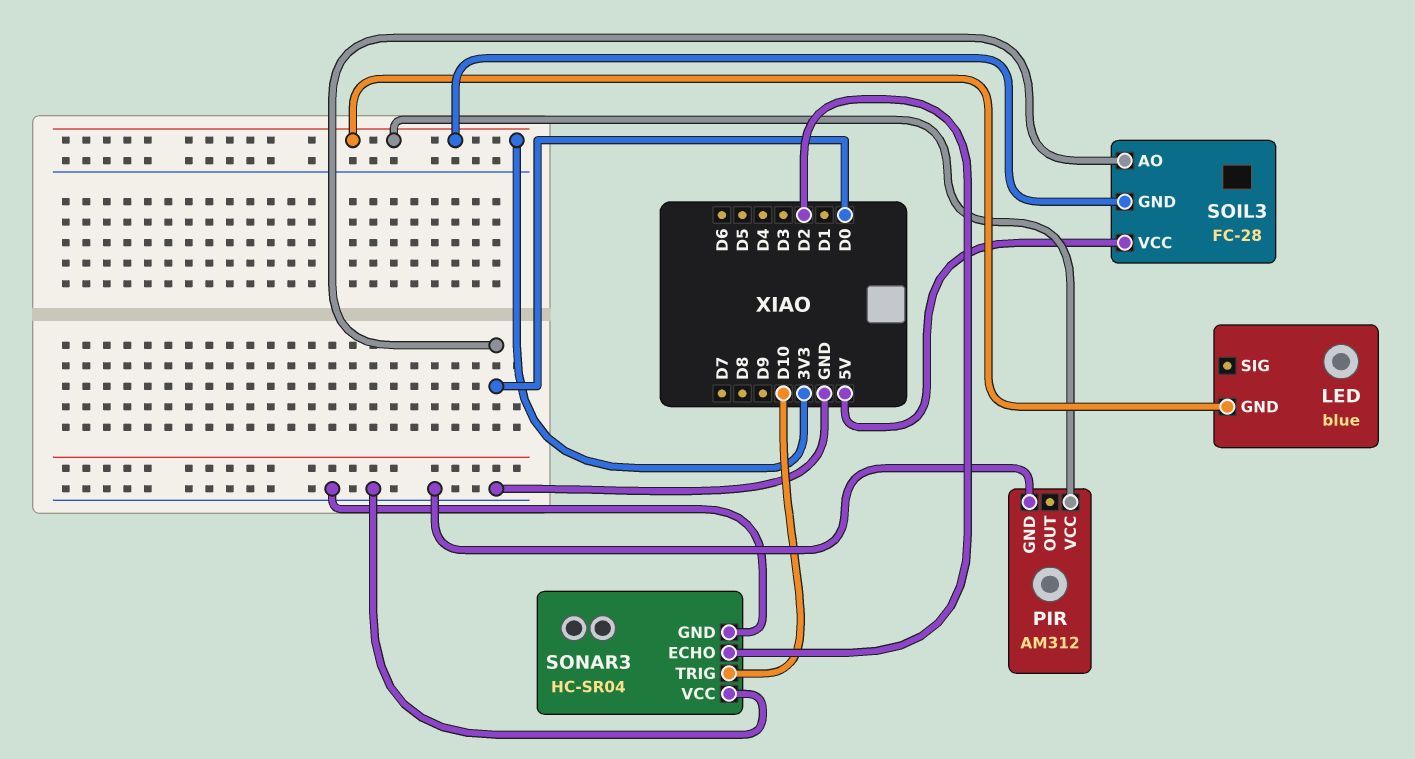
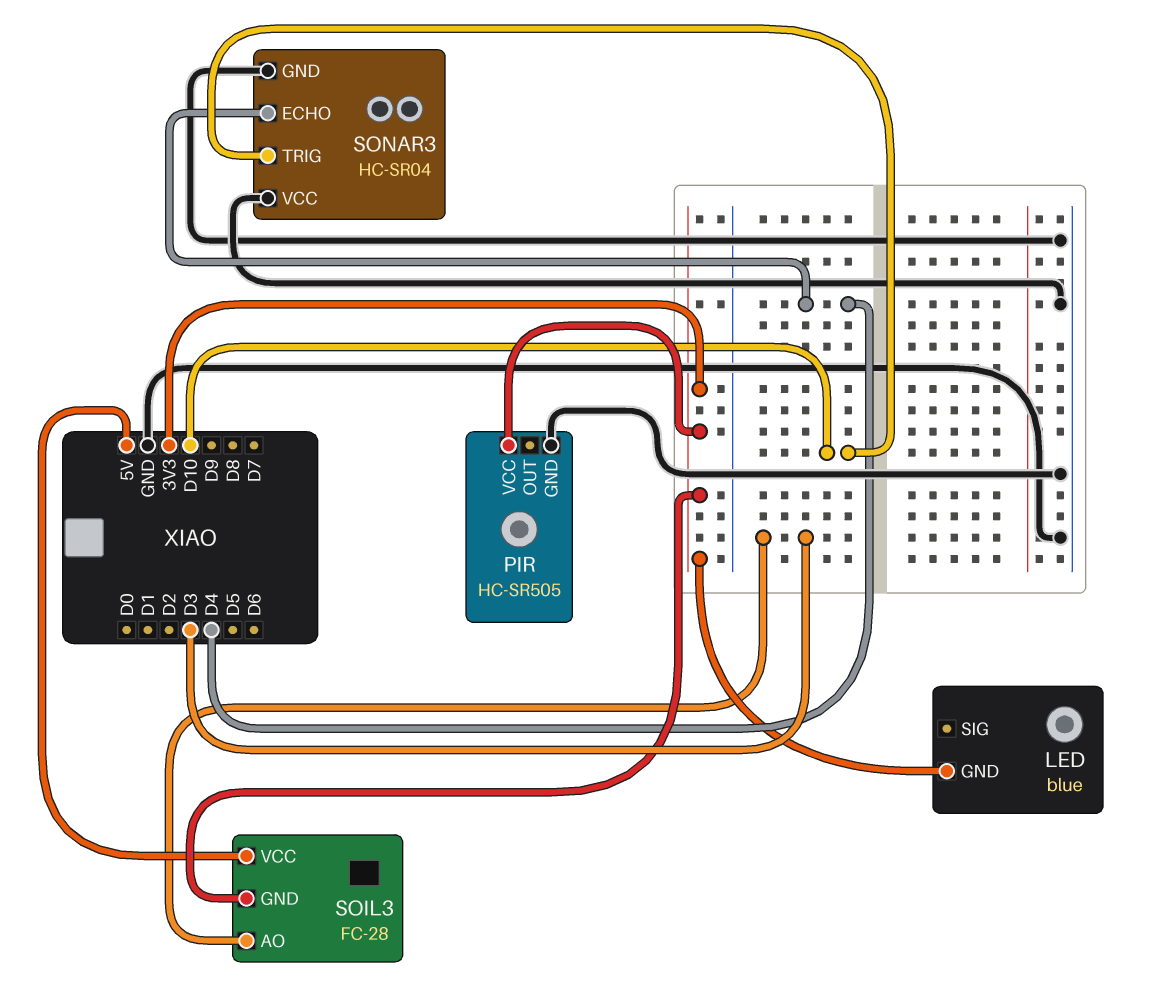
PIR: AM312 -> HC-SR505
SOIL3 pin AO: D0 -> D3
SONAR3 pin ECHO: D2 -> D4

